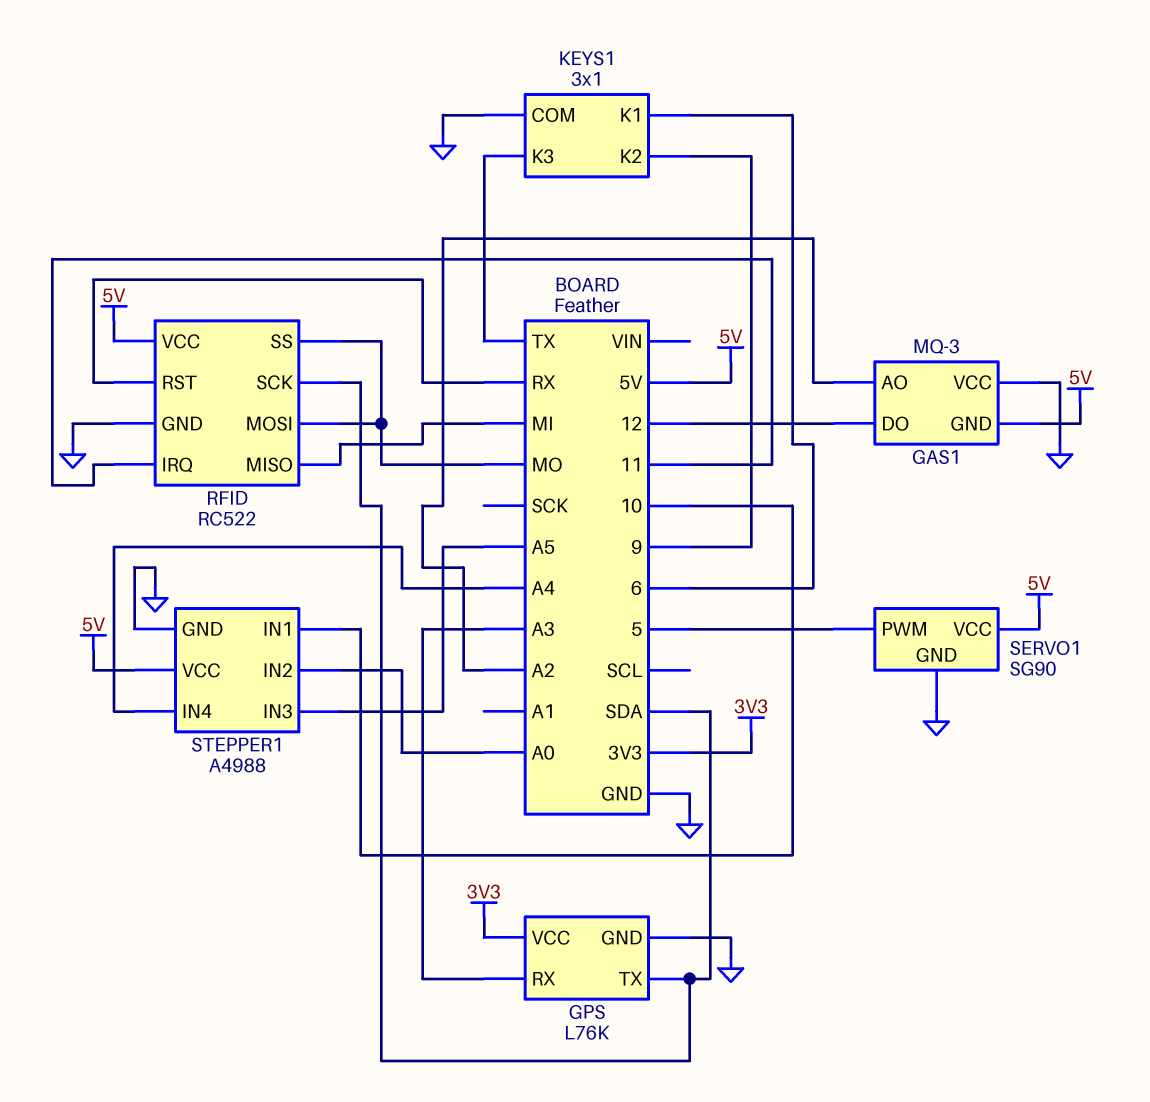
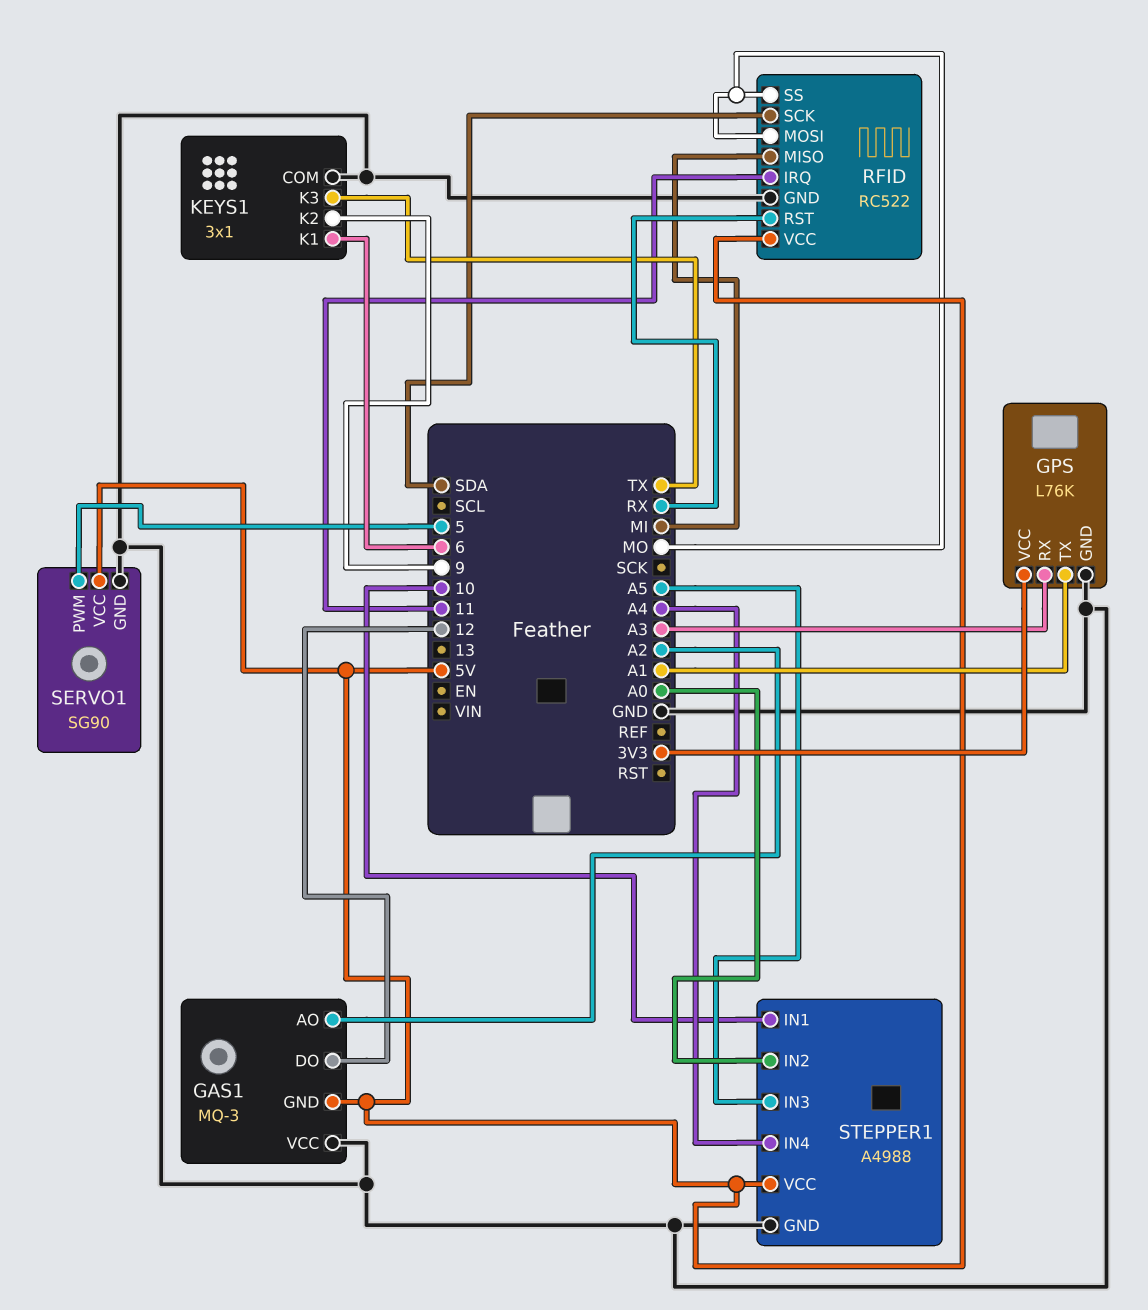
GPS pin TX: SDA -> A1

